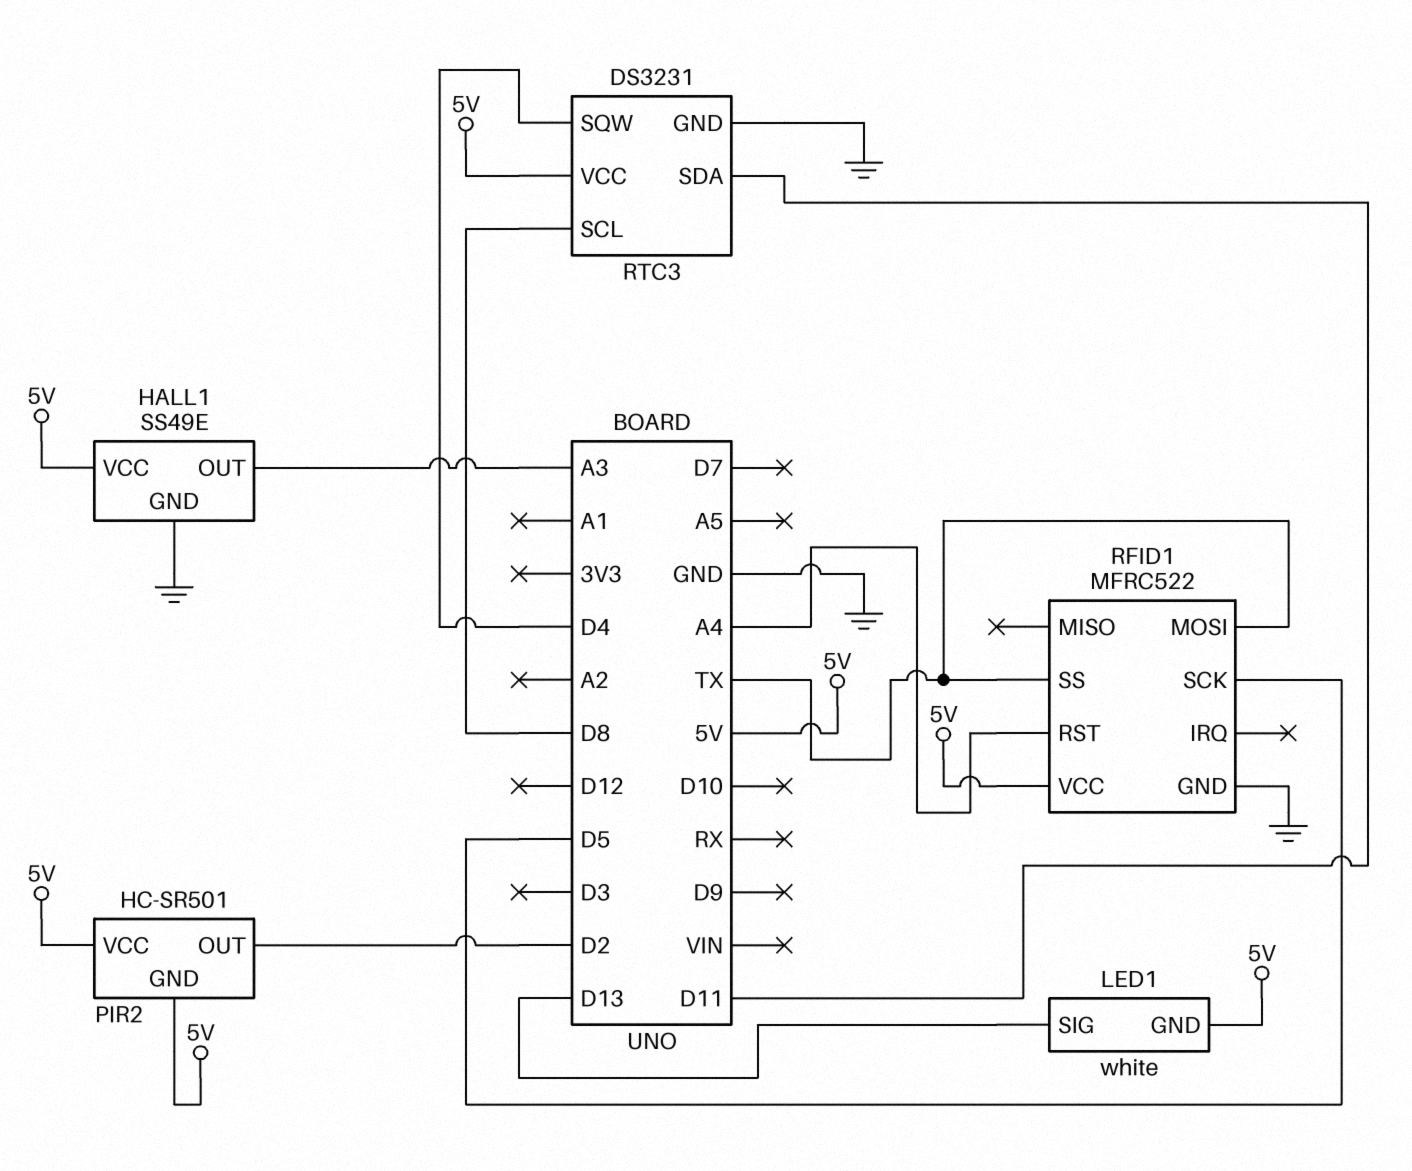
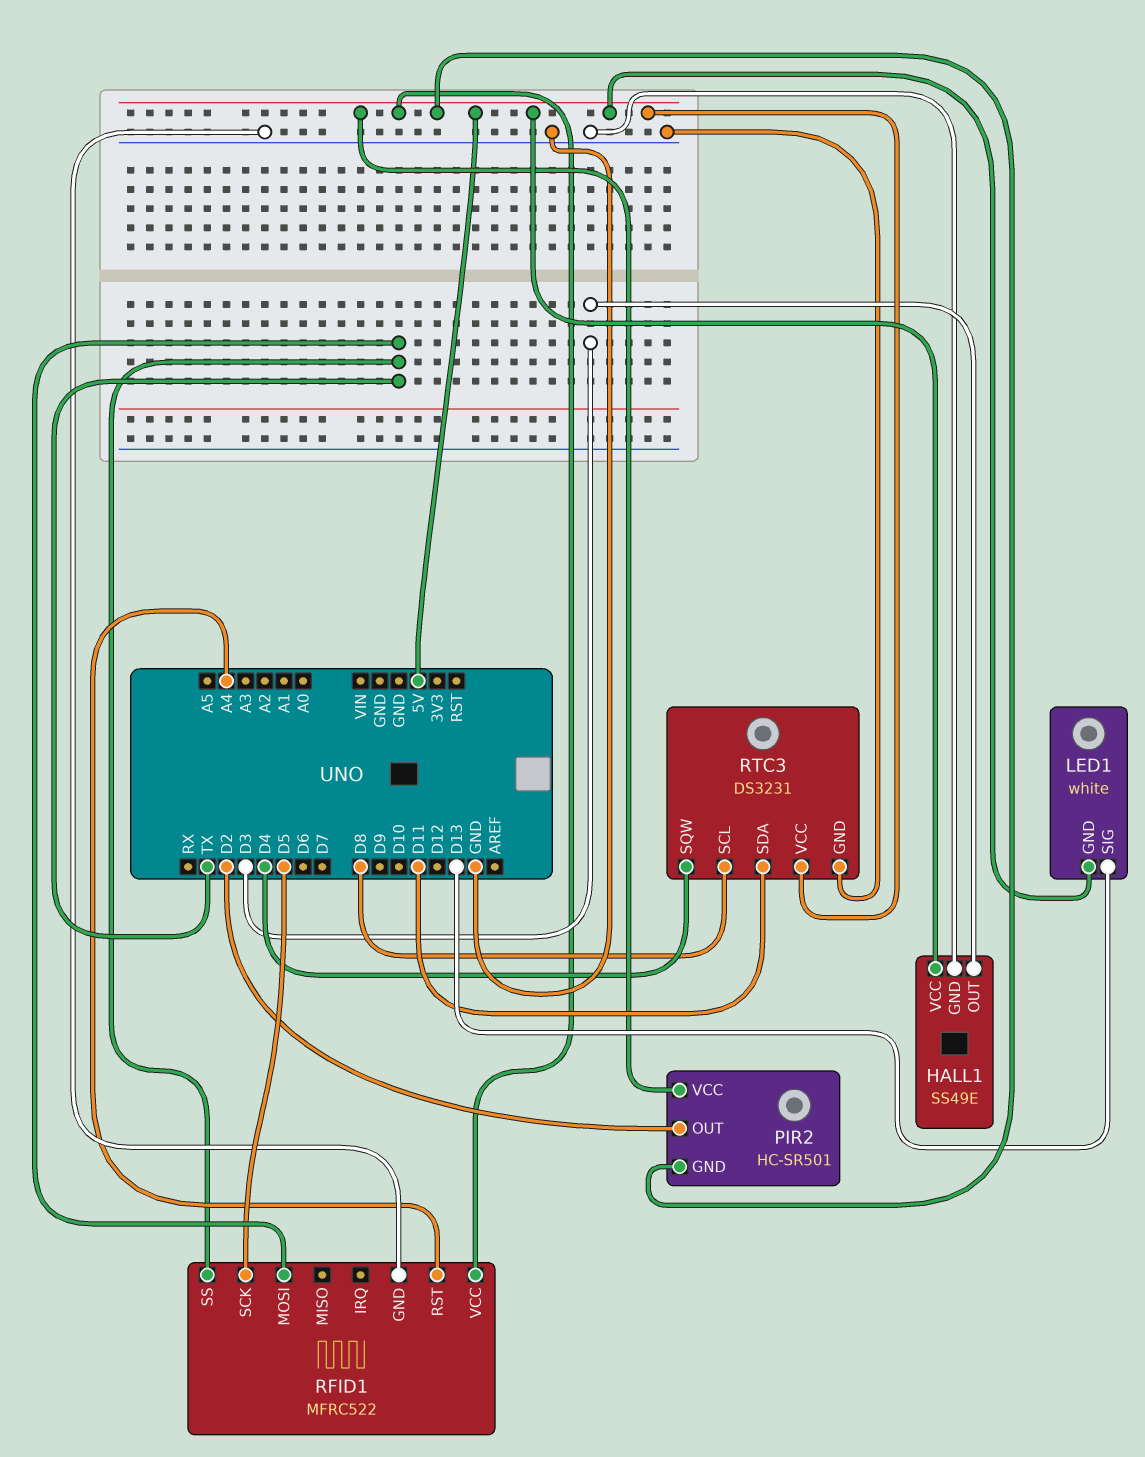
HALL1 pin OUT: A3 -> D3

